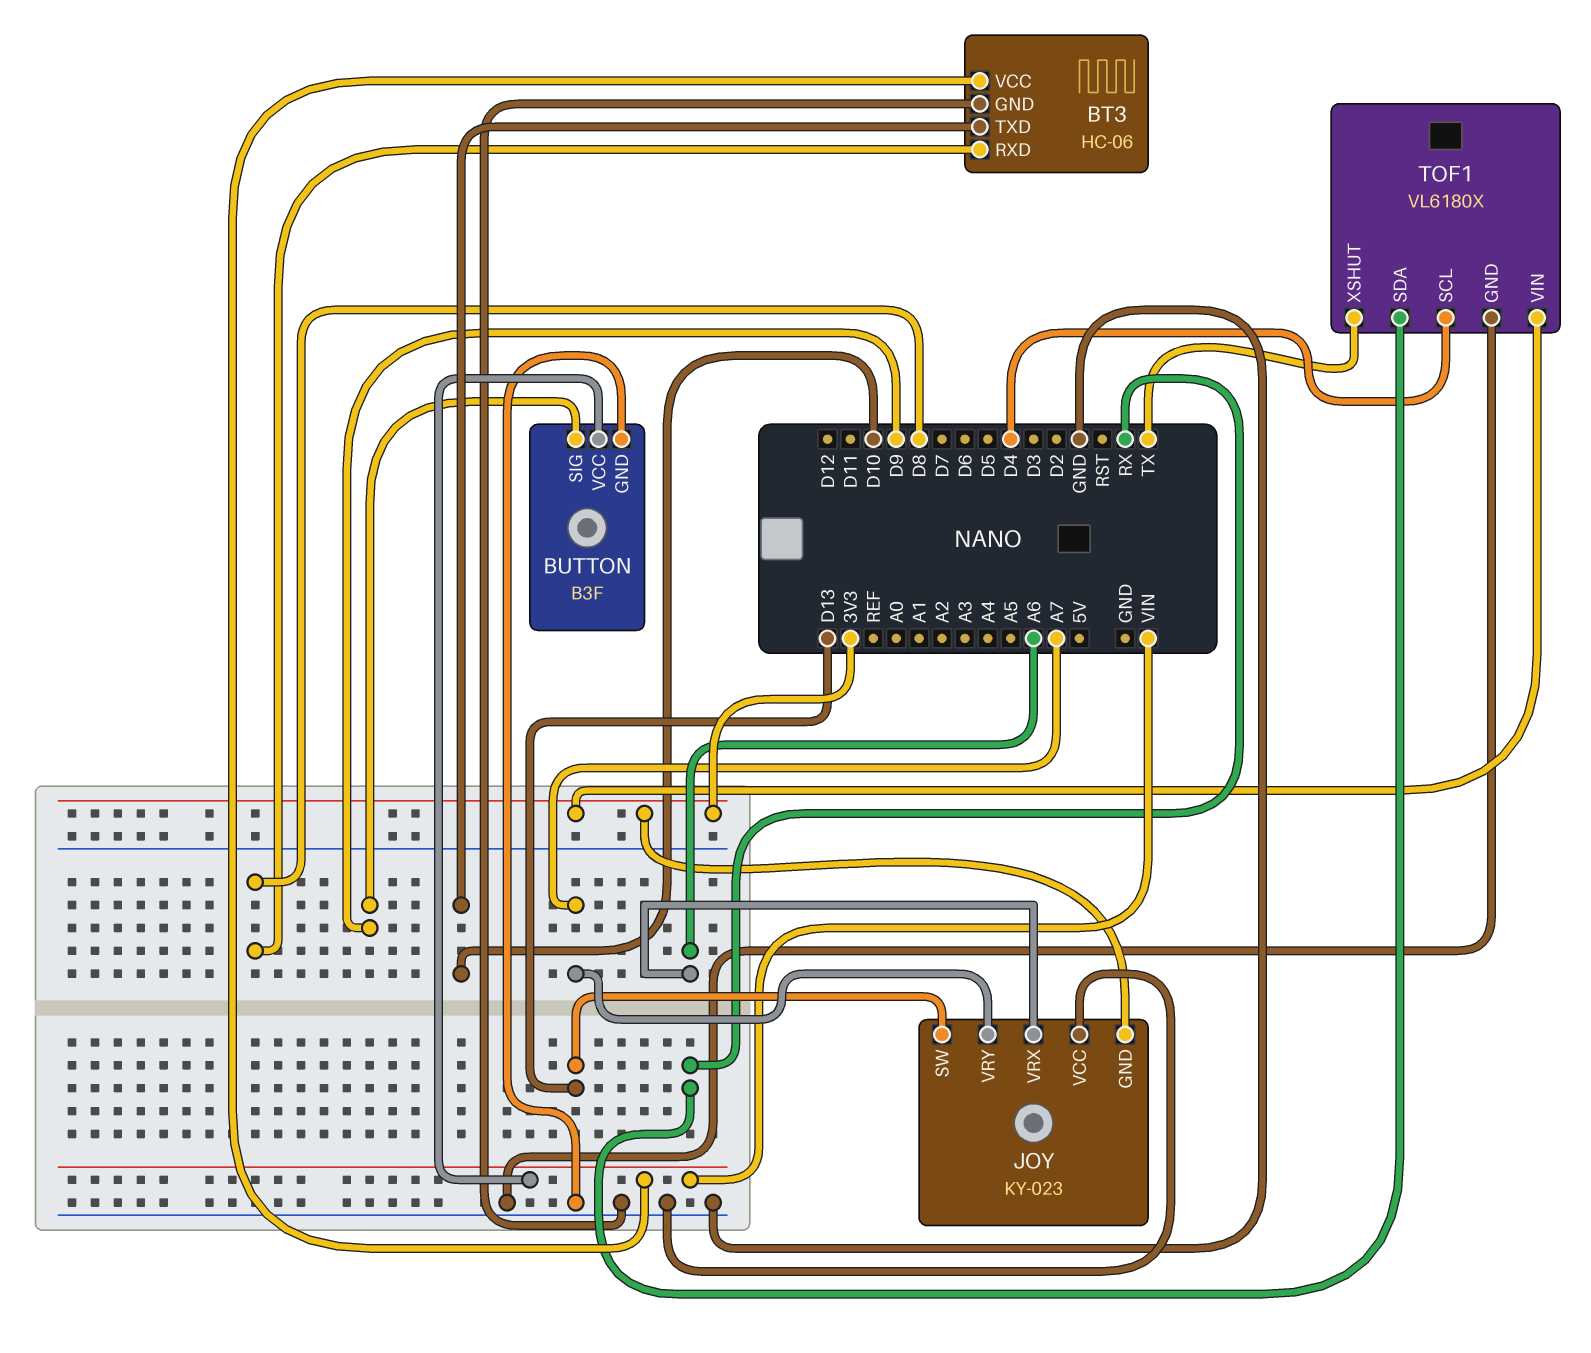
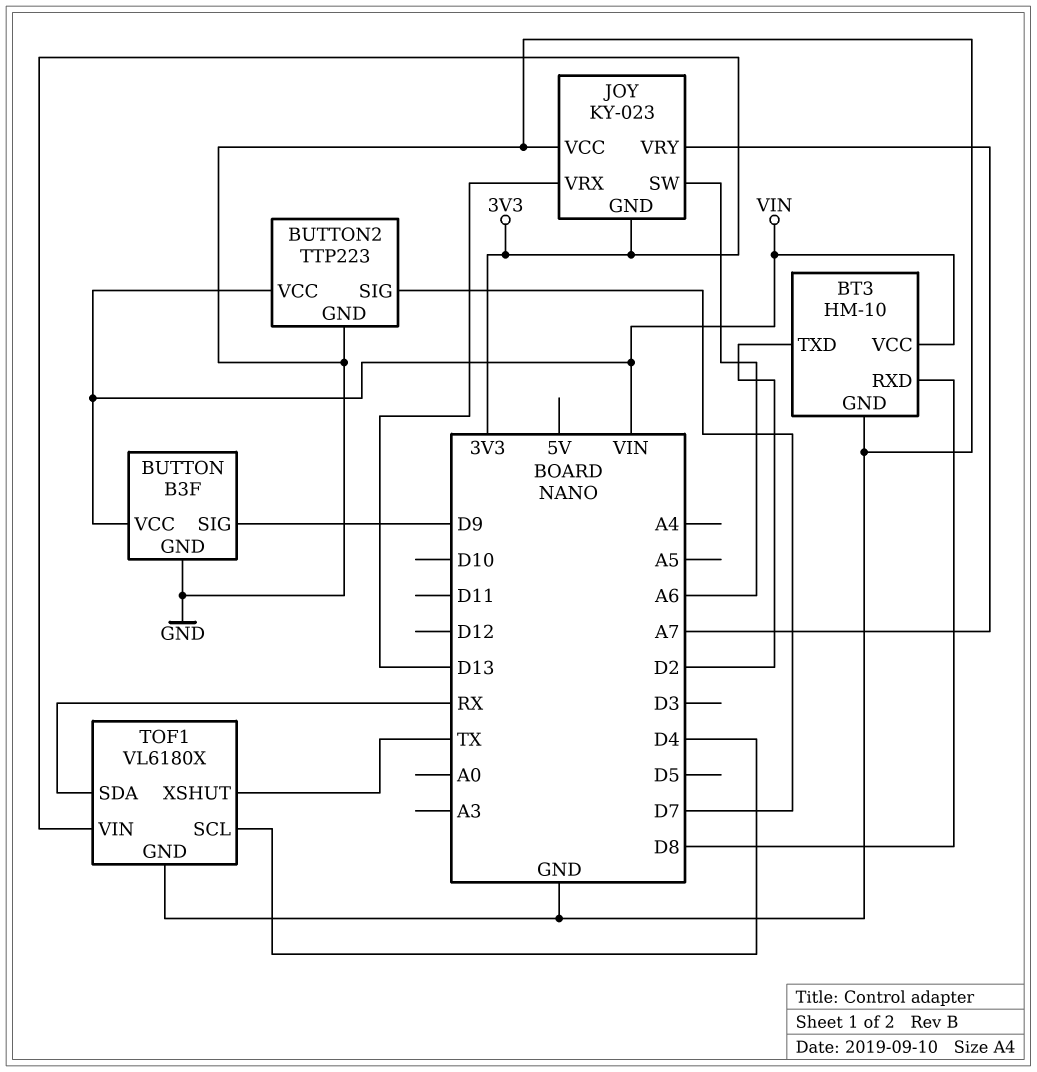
BT3: HC-06 -> HM-10
BT3 pin TXD: D10 -> D2
BUTTON2: none -> TTP223
BUTTON2 pin GND: none -> GND
BUTTON2 pin SIG: none -> D7
BUTTON2 pin VCC: none -> VIN
JOY pin SW: D13 -> A6
JOY pin VRX: A6 -> D13

